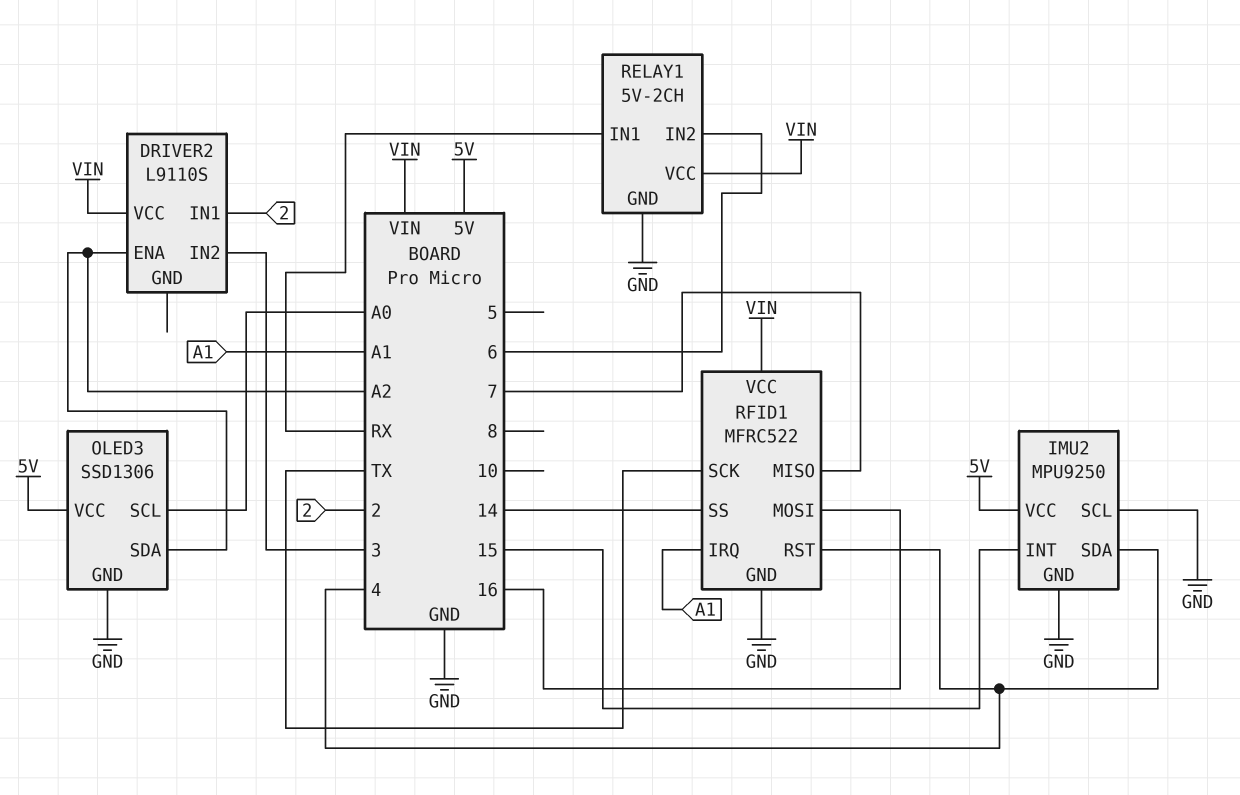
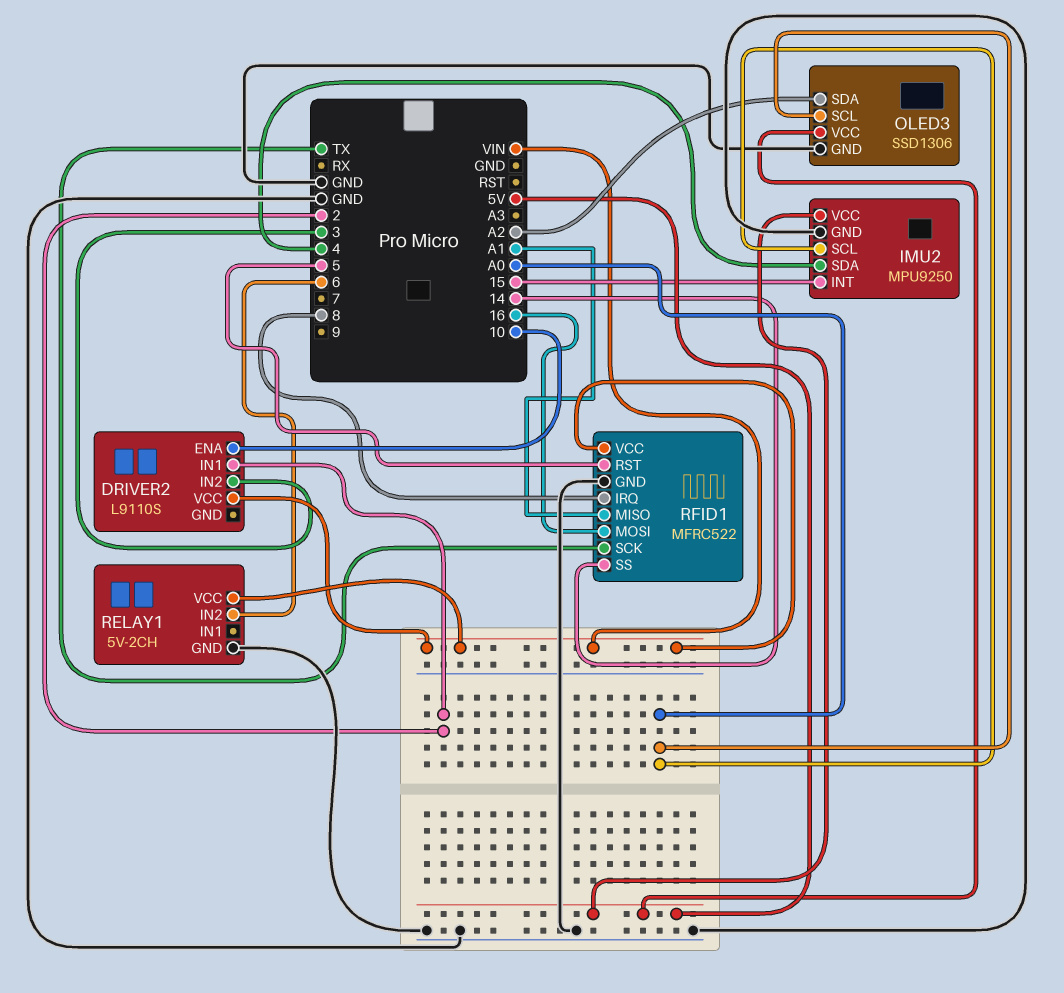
DRIVER2 pin ENA: A2 -> 10
IMU2 pin SCL: GND -> A0
RELAY1 pin IN1: RX -> none
RFID1 pin IRQ: A1 -> 8
RFID1 pin MISO: 7 -> A1
RFID1 pin RST: 4 -> 5

